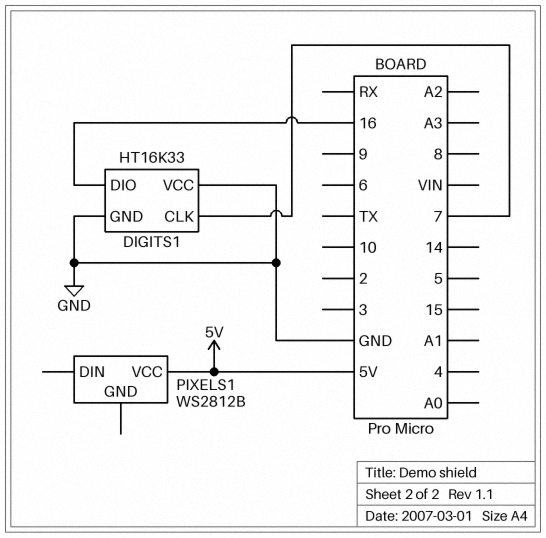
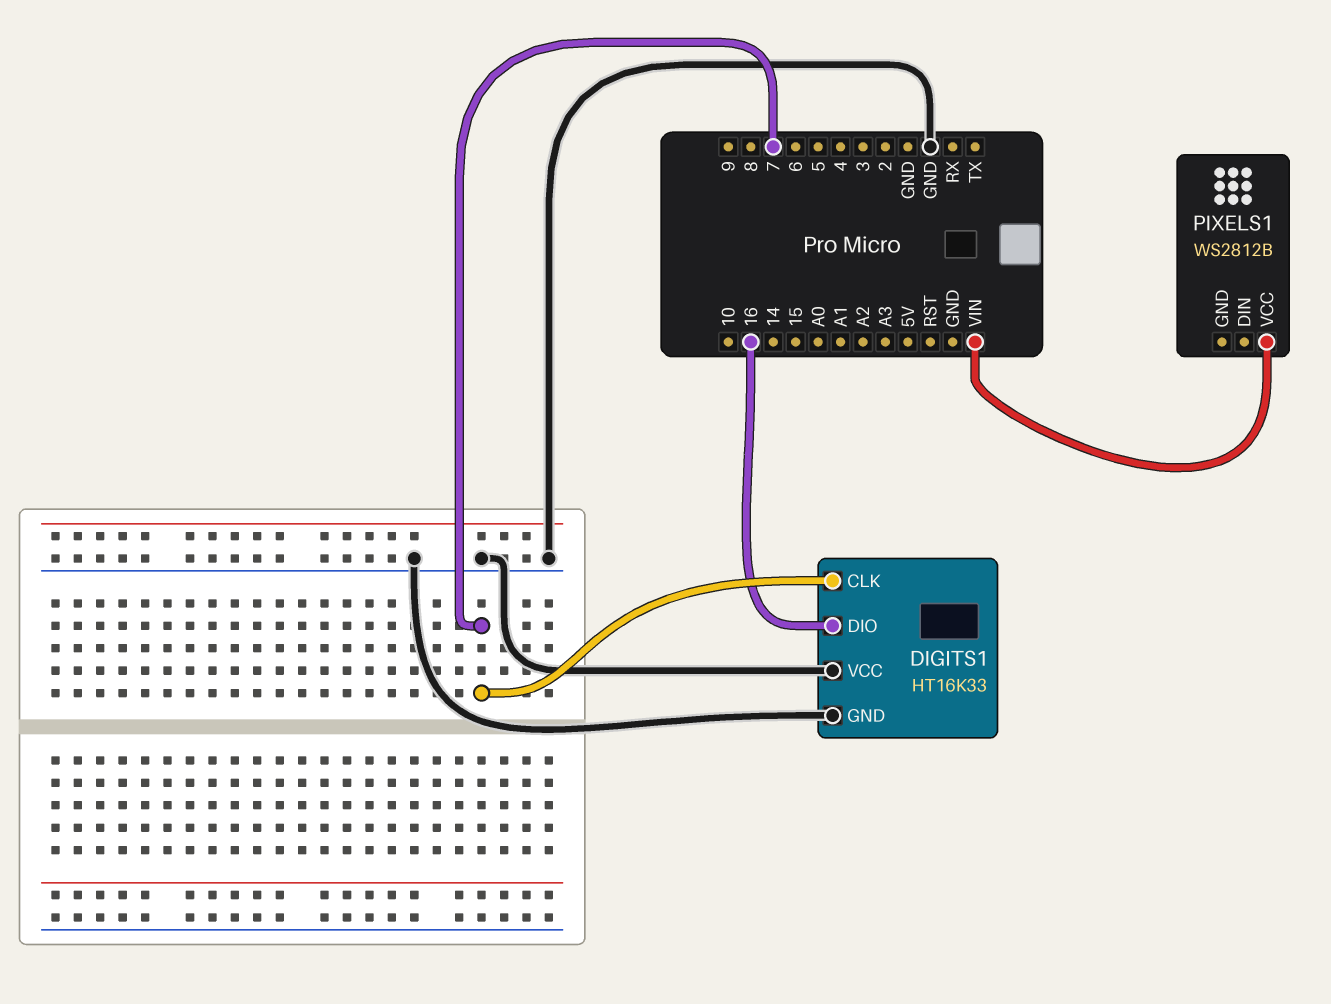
PIXELS1 pin VCC: 5V -> VIN

